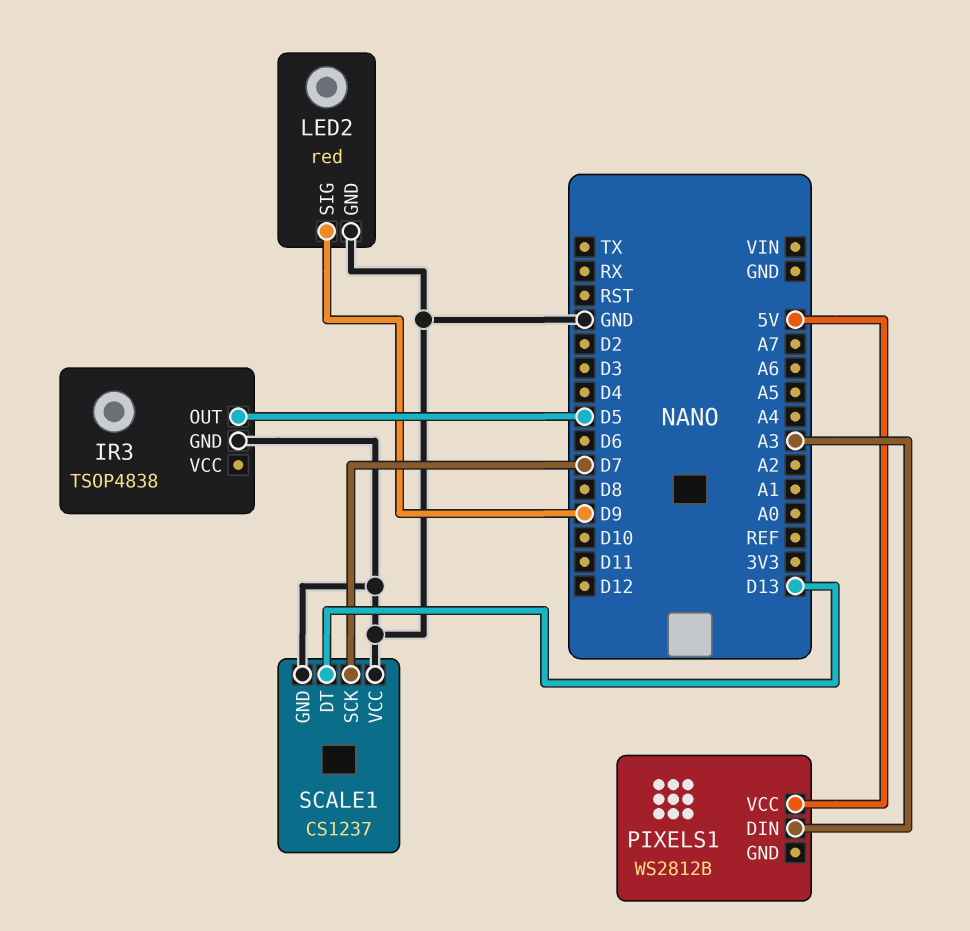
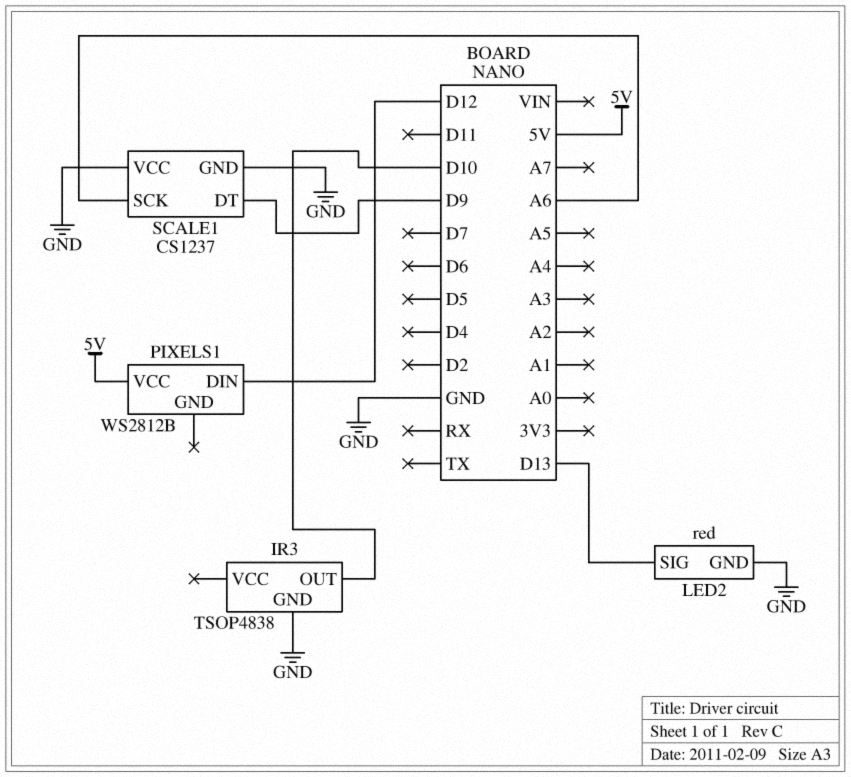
IR3 pin OUT: D5 -> D10
LED2 pin SIG: D9 -> D13
PIXELS1 pin DIN: A3 -> D12
SCALE1 pin DT: D13 -> D9
SCALE1 pin SCK: D7 -> A6

